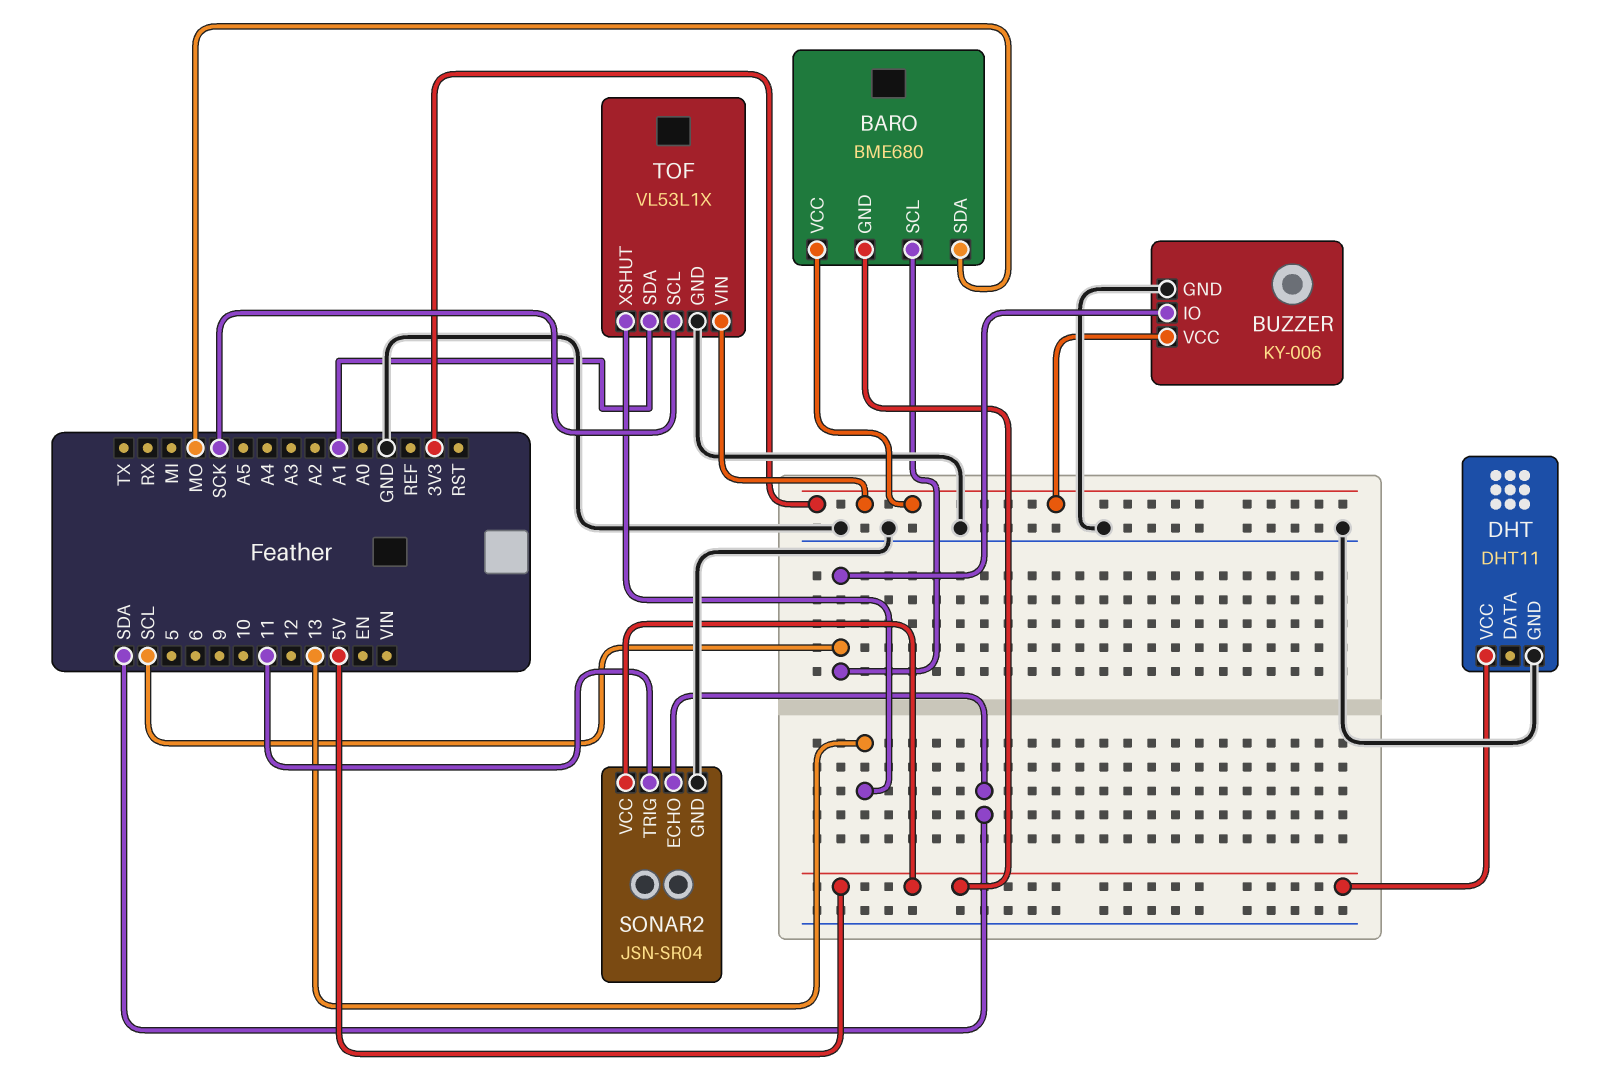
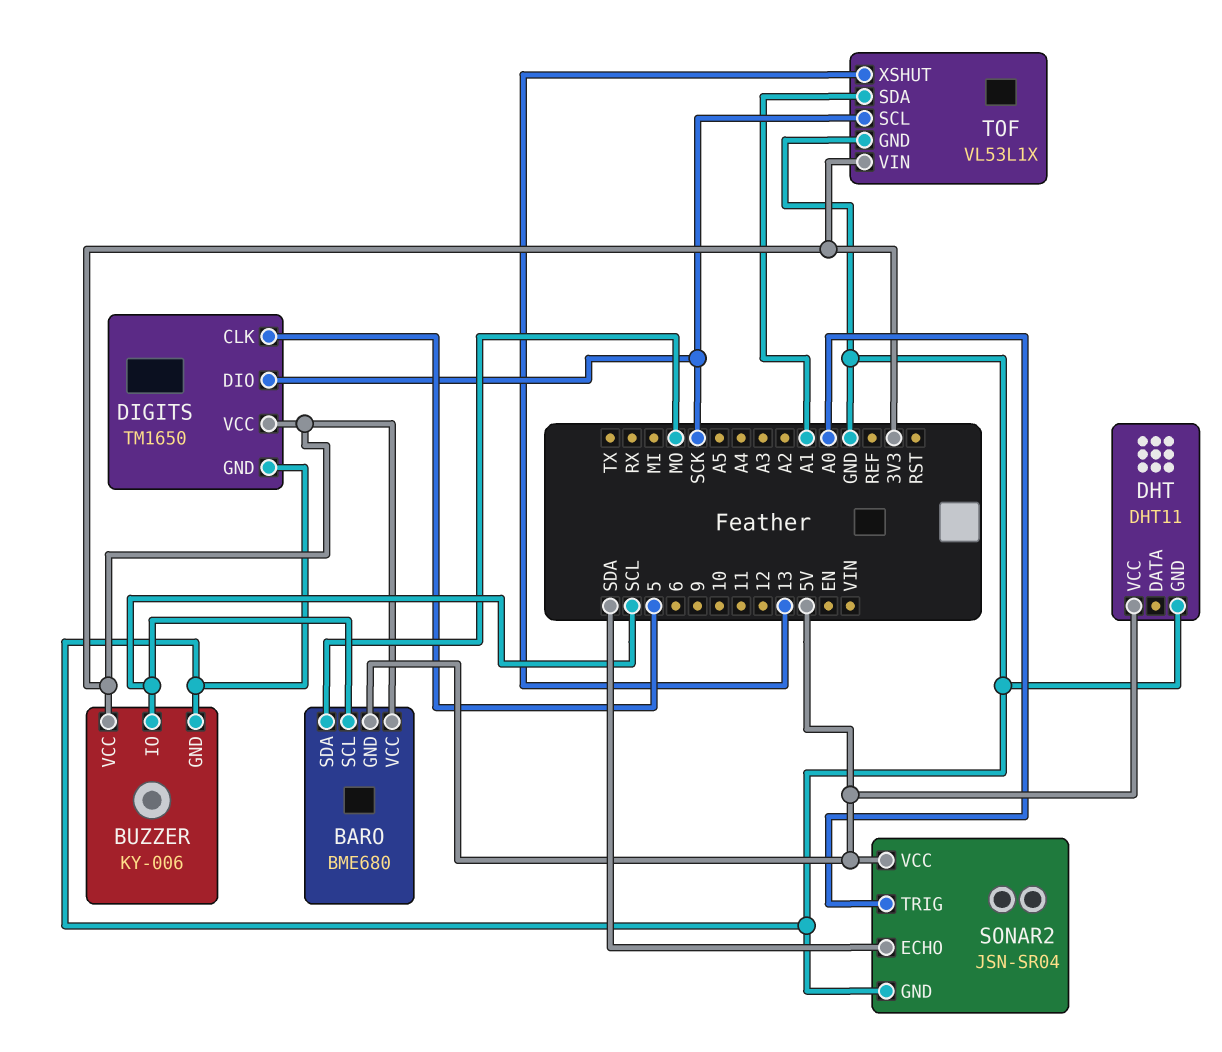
DIGITS: none -> TM1650
DIGITS pin CLK: none -> 5
DIGITS pin DIO: none -> SCK
DIGITS pin GND: none -> GND
DIGITS pin VCC: none -> 3V3
SONAR2 pin TRIG: 11 -> A0

